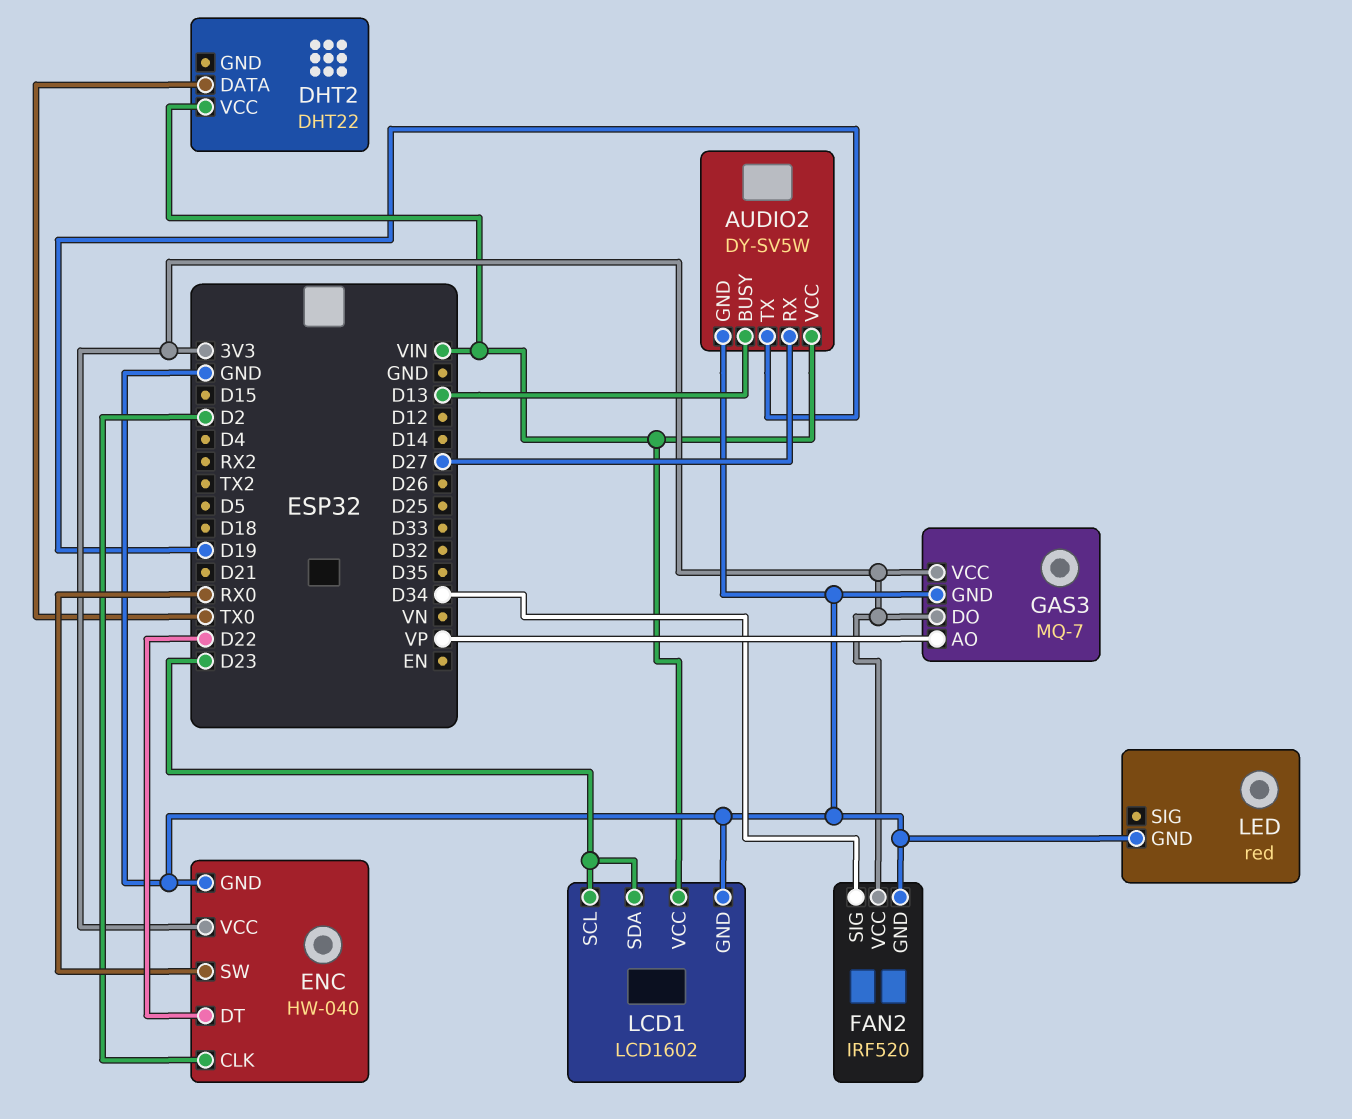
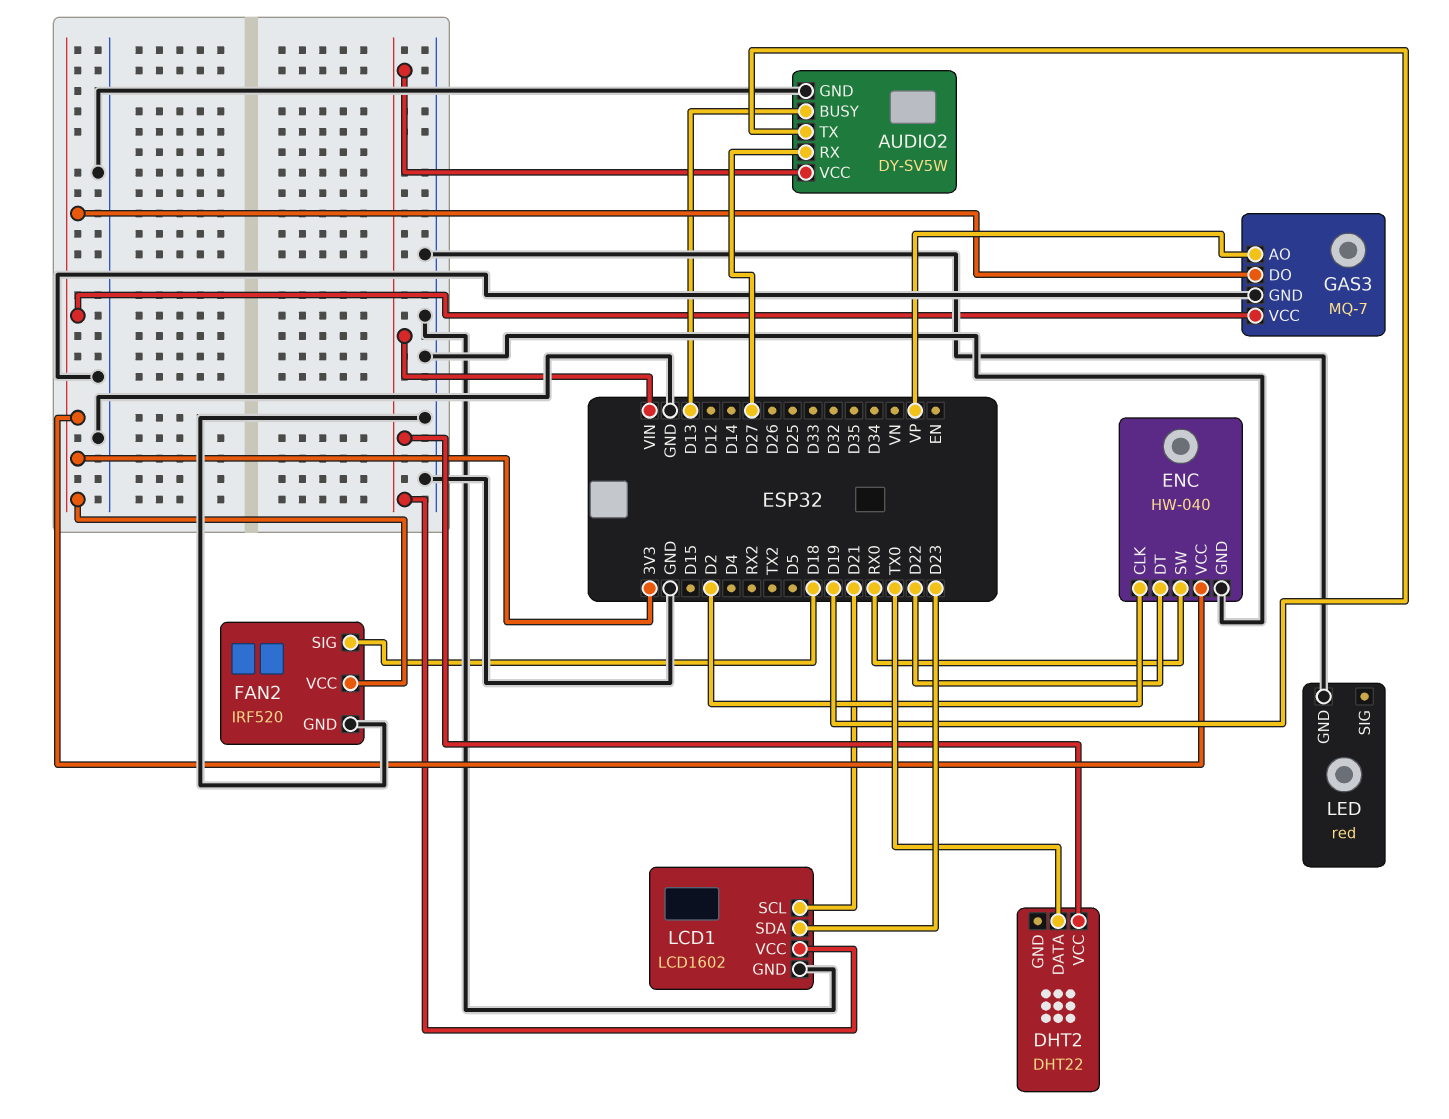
FAN2 pin SIG: D34 -> D18
LCD1 pin SCL: D23 -> D21

